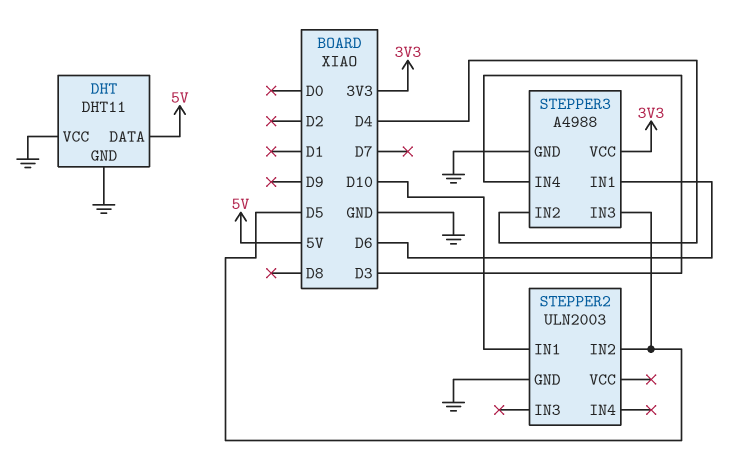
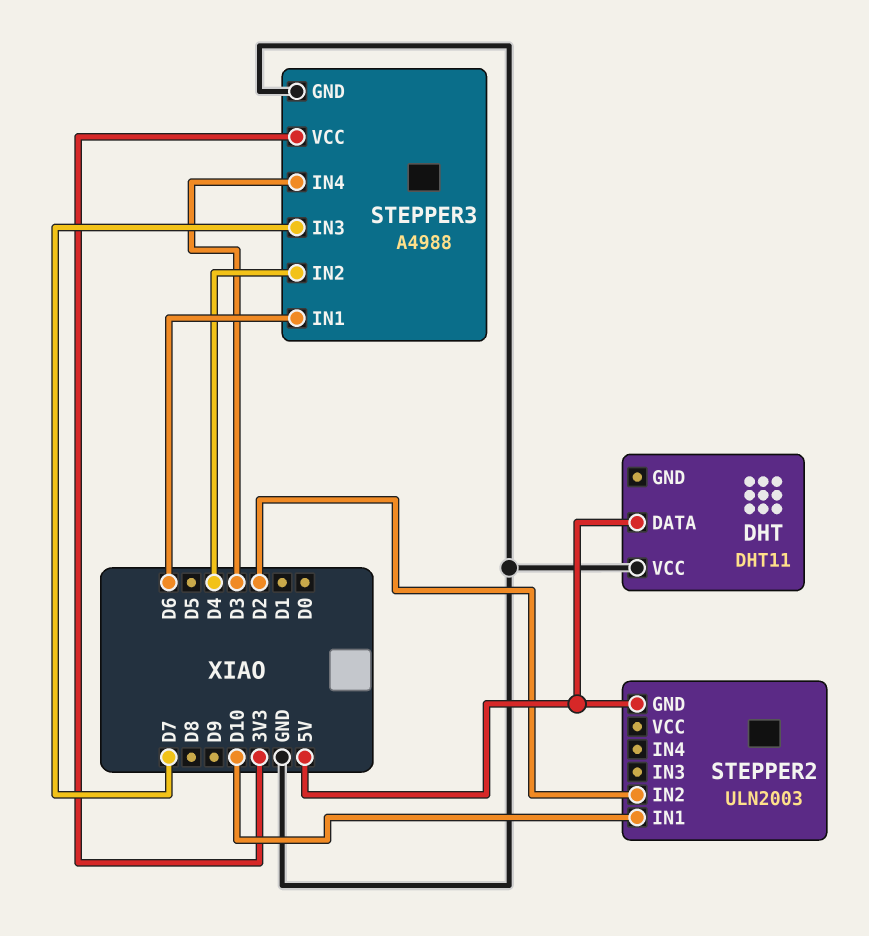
DHT pin GND: GND -> none
STEPPER2 pin GND: GND -> 5V
STEPPER2 pin IN2: D5 -> D2
STEPPER3 pin IN3: D5 -> D7

